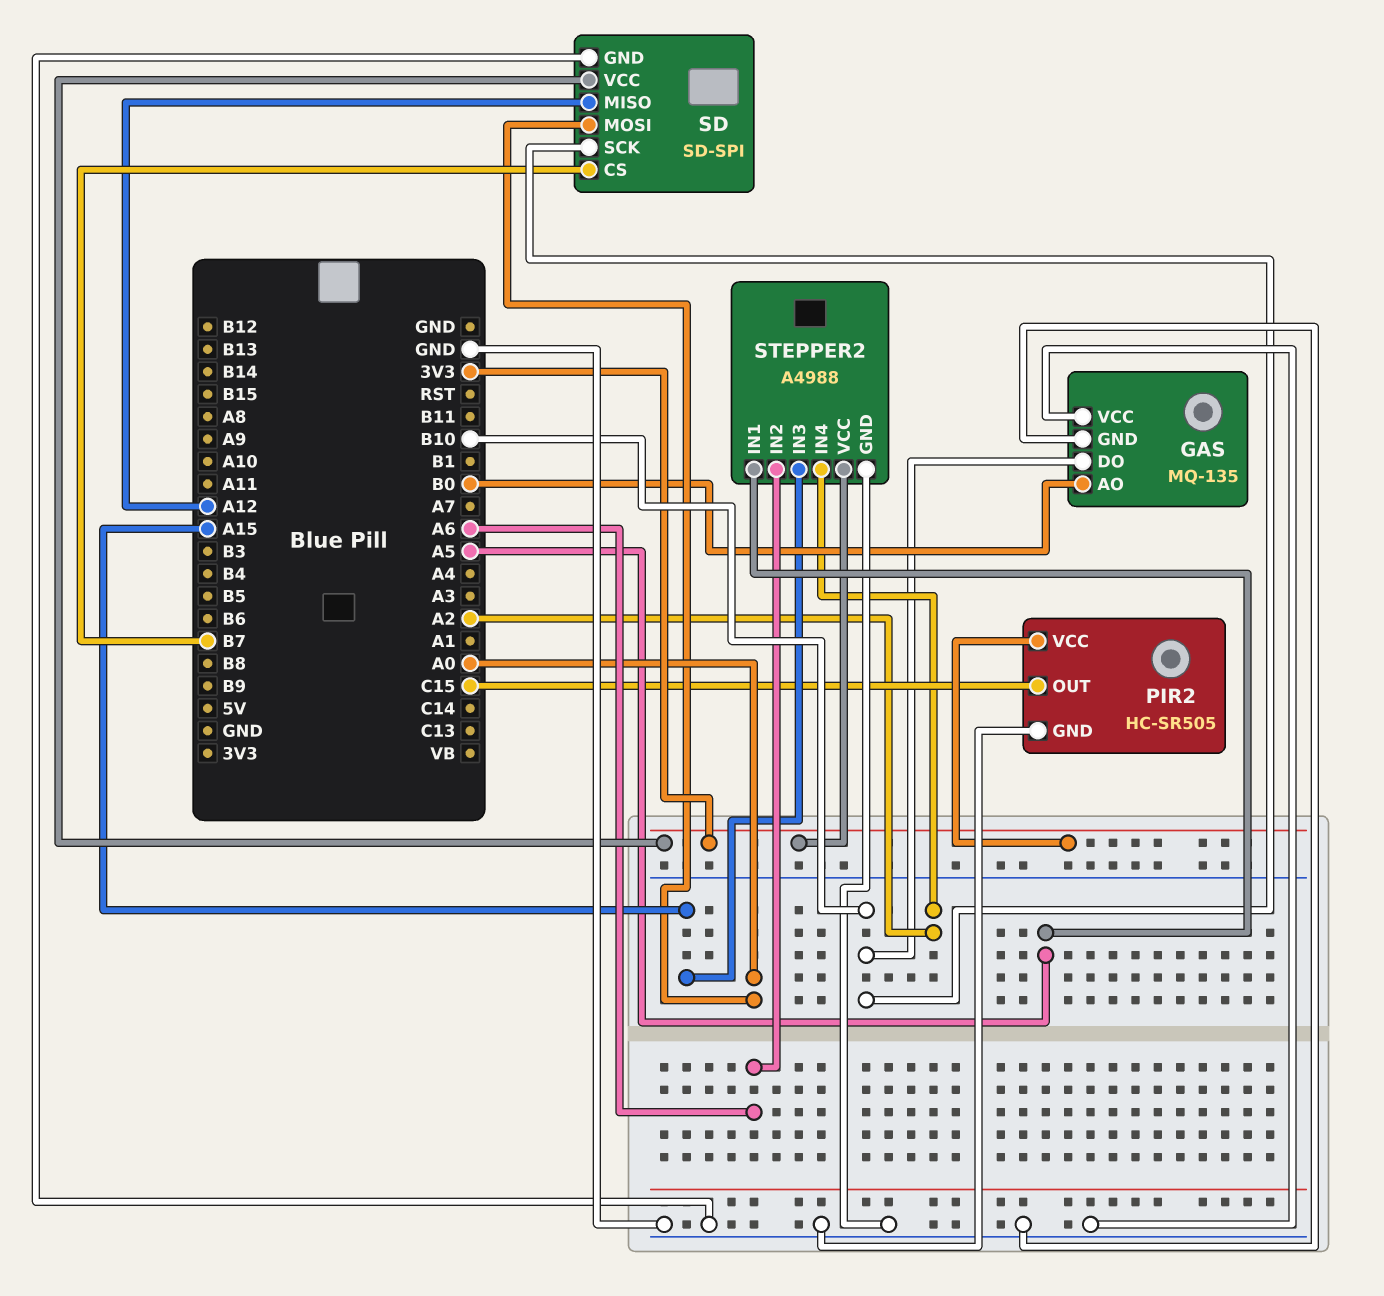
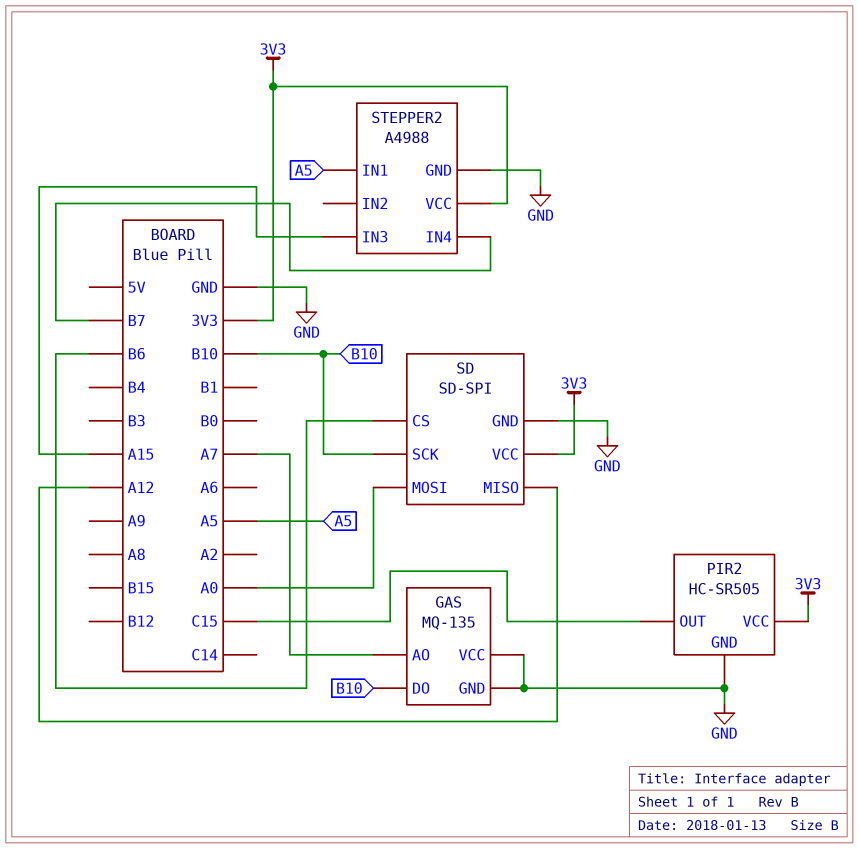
GAS pin AO: B0 -> A7
SD pin CS: B7 -> B6
STEPPER2 pin IN2: A6 -> none
STEPPER2 pin IN4: A2 -> B7

